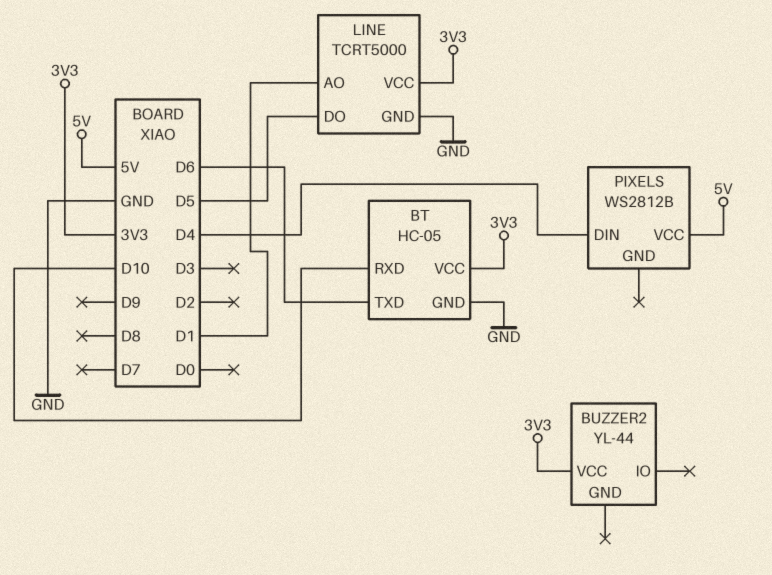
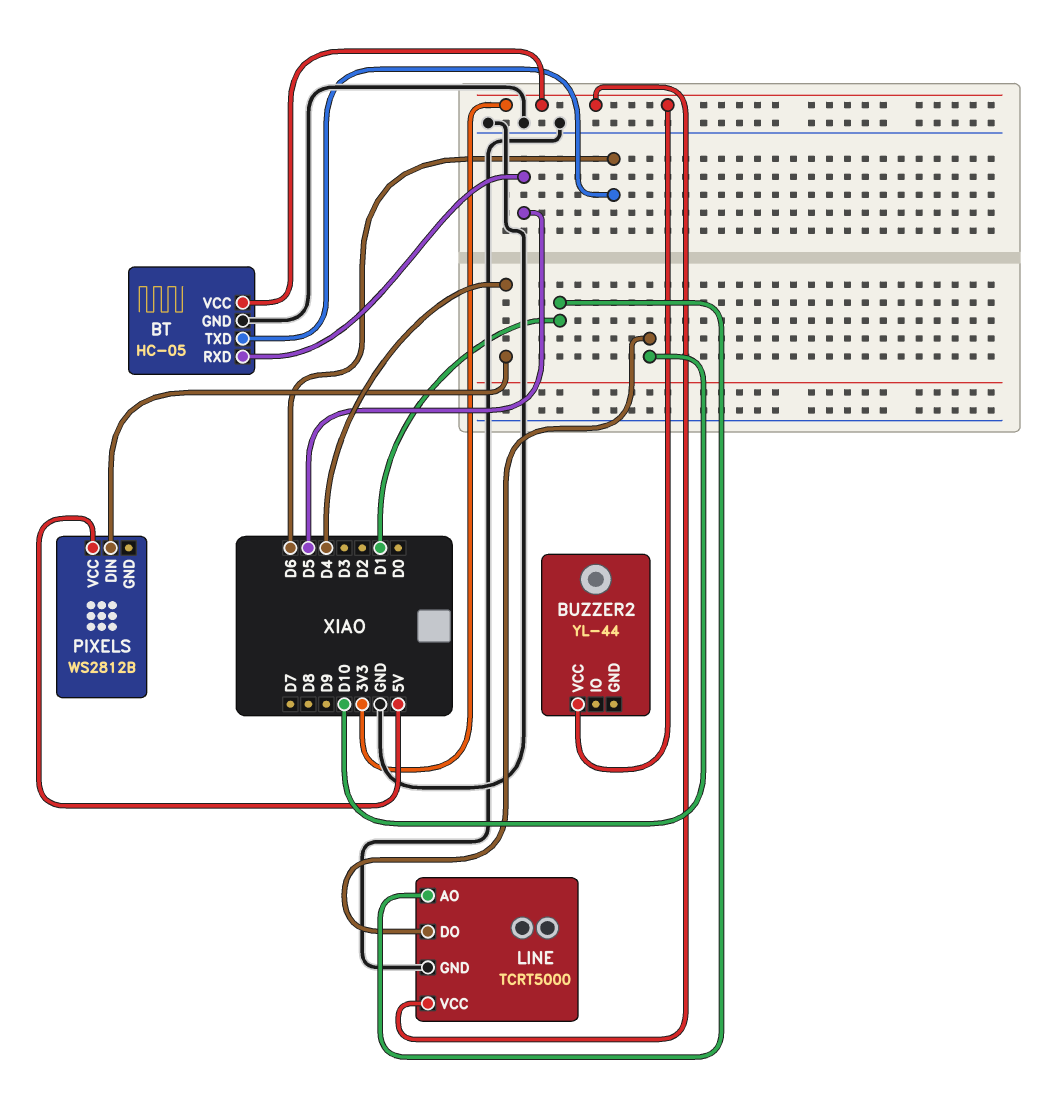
BT pin RXD: D10 -> D5
LINE pin DO: D5 -> D10

